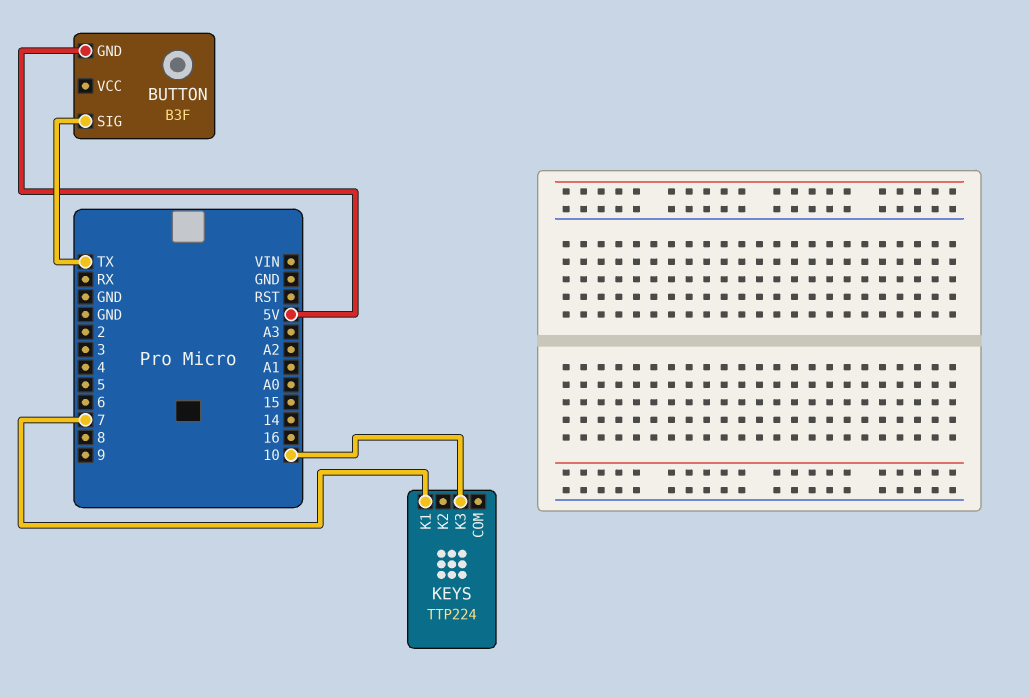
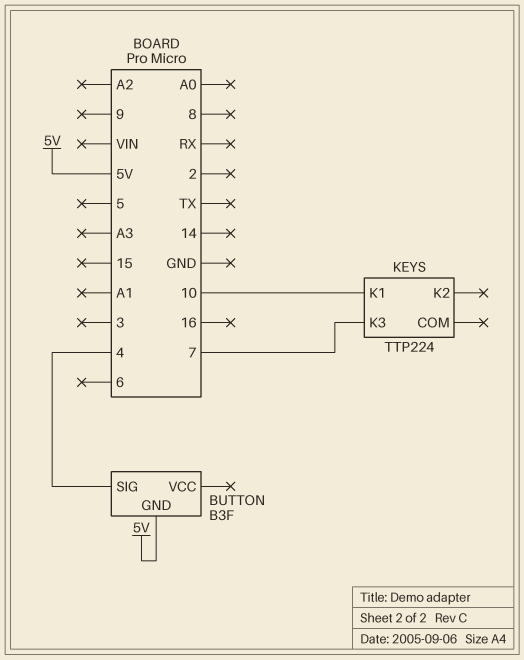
BUTTON pin SIG: TX -> 4
KEYS pin K1: 7 -> 10
KEYS pin K3: 10 -> 7

